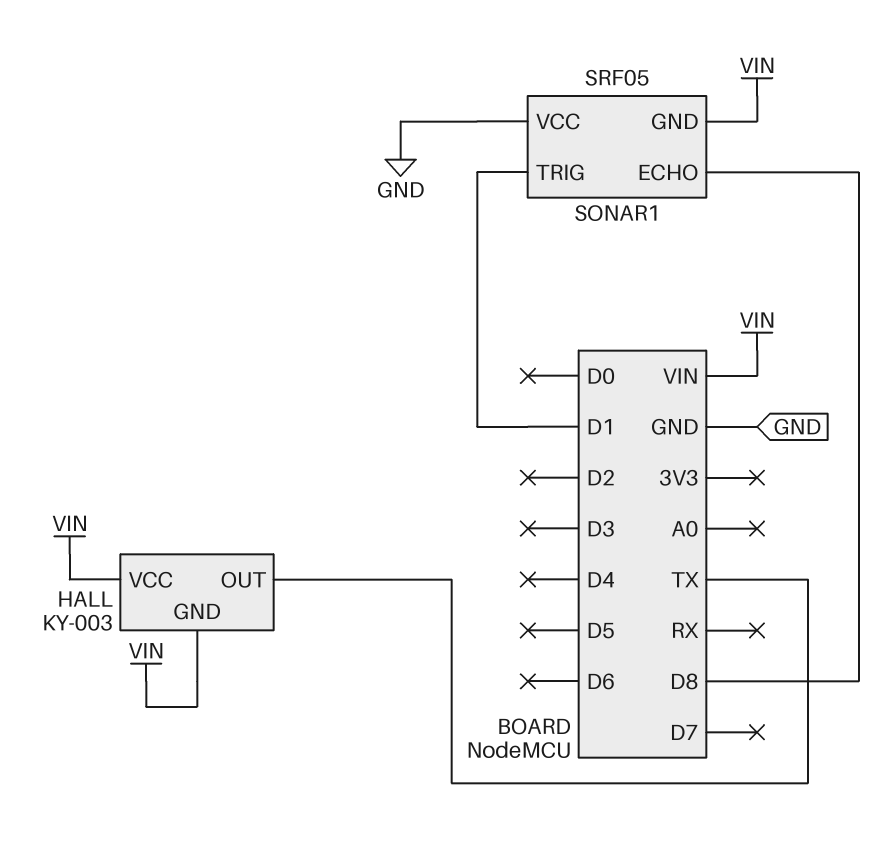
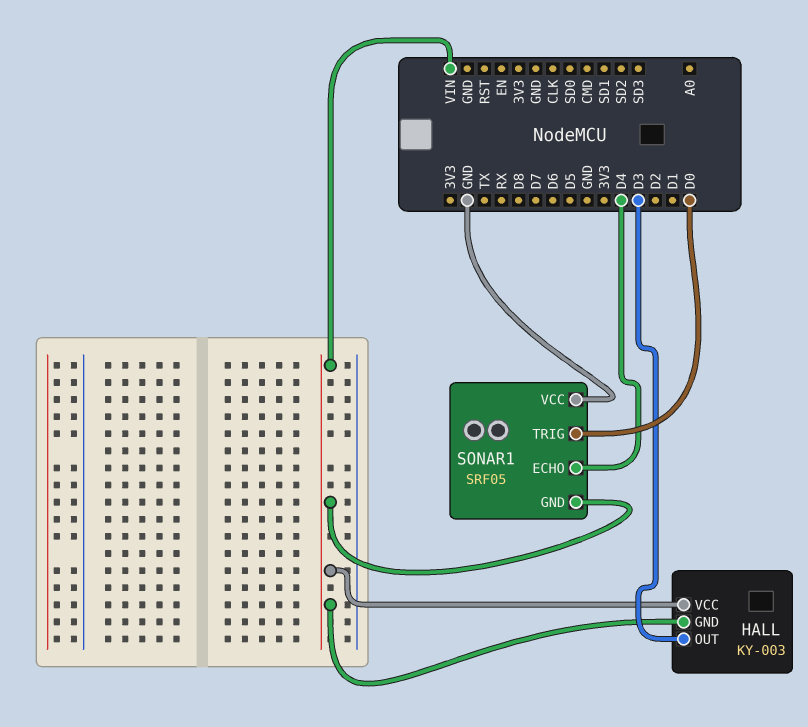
HALL pin OUT: TX -> D3
SONAR1 pin ECHO: D8 -> D4
SONAR1 pin TRIG: D1 -> D0

